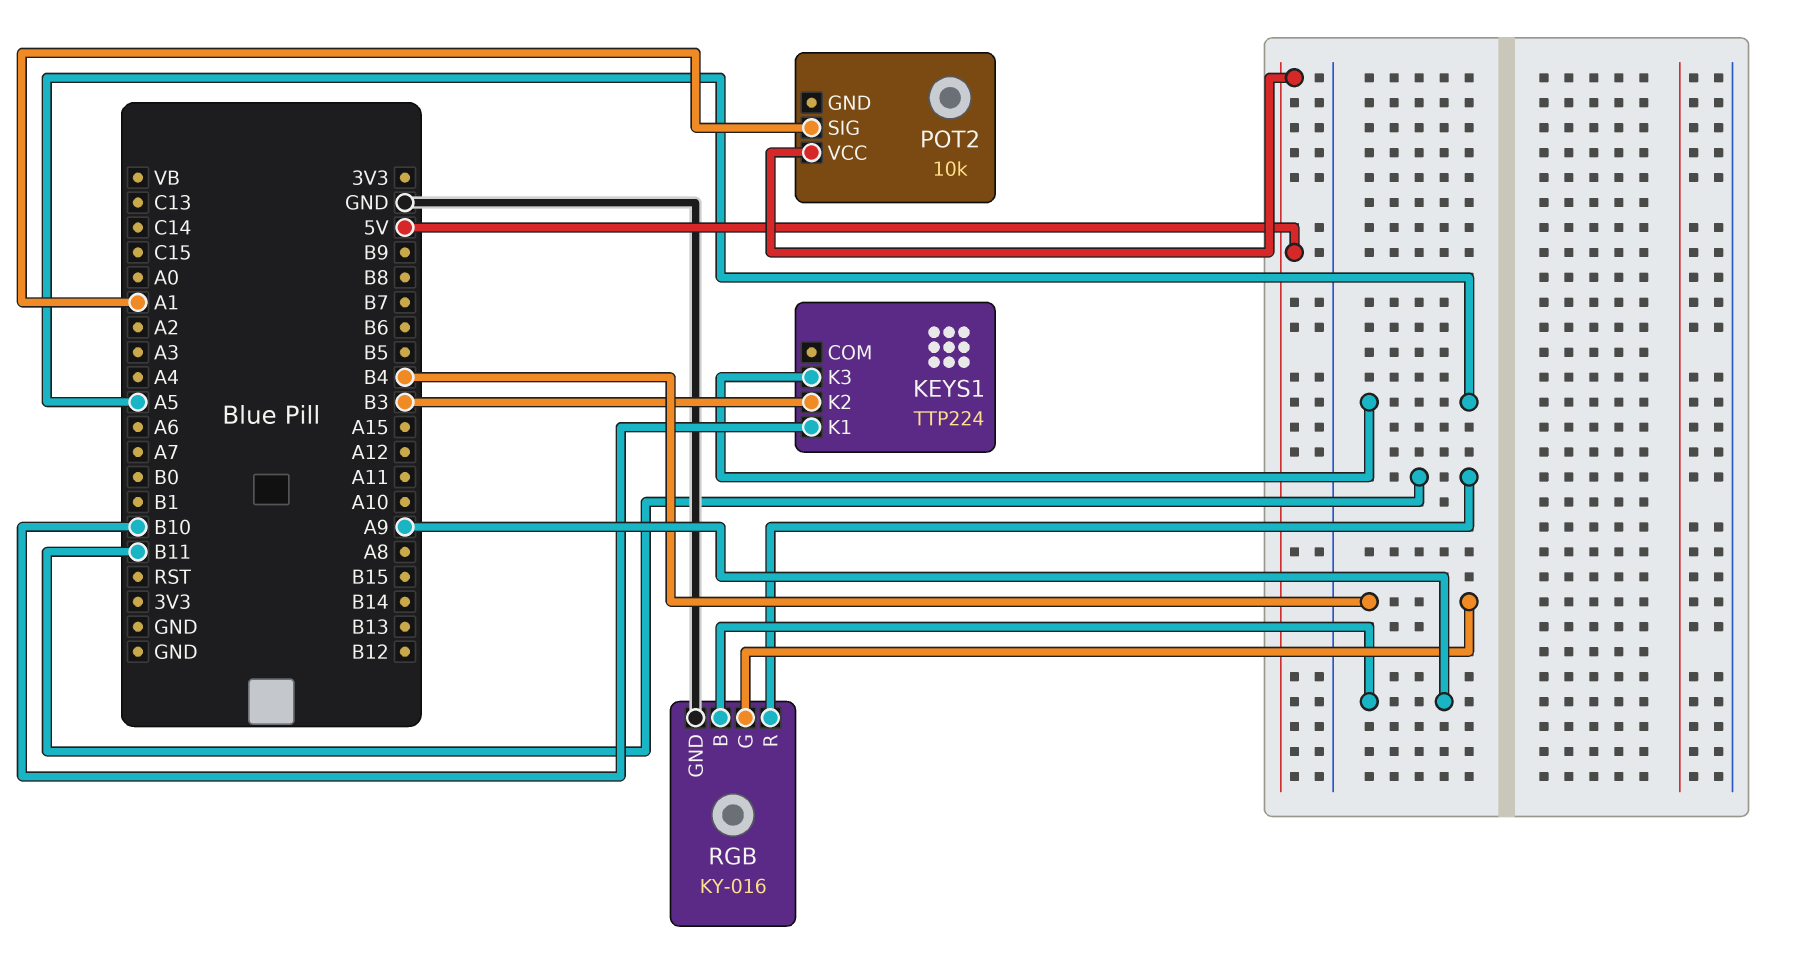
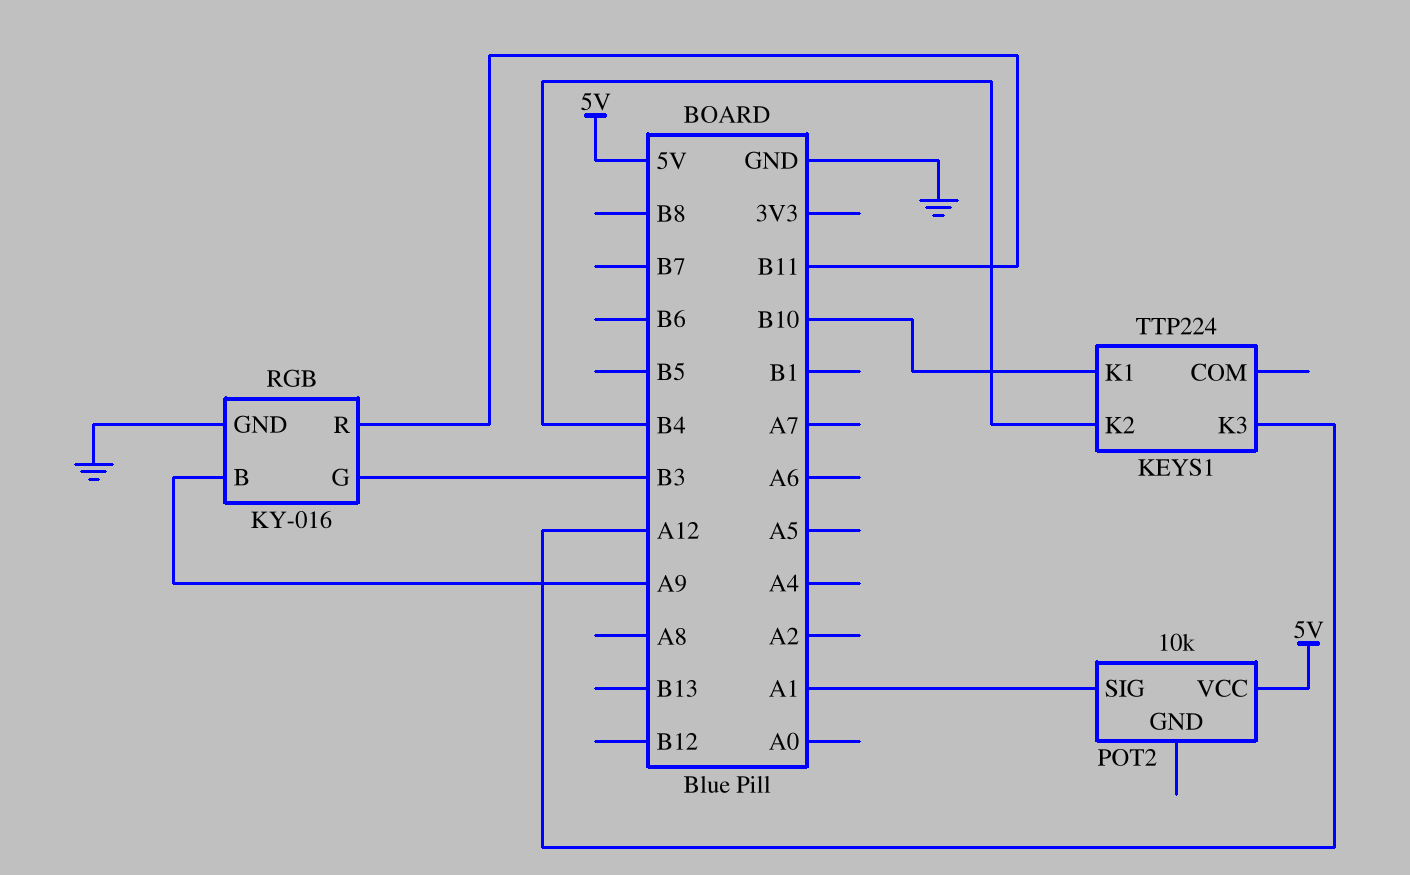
KEYS1 pin K2: B3 -> B4
KEYS1 pin K3: A5 -> A12
RGB pin G: B4 -> B3

